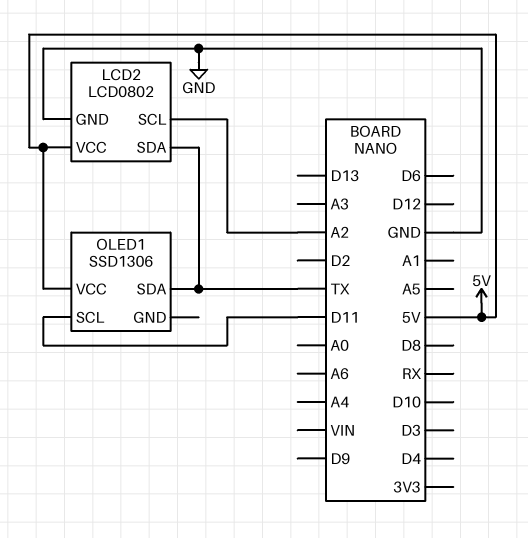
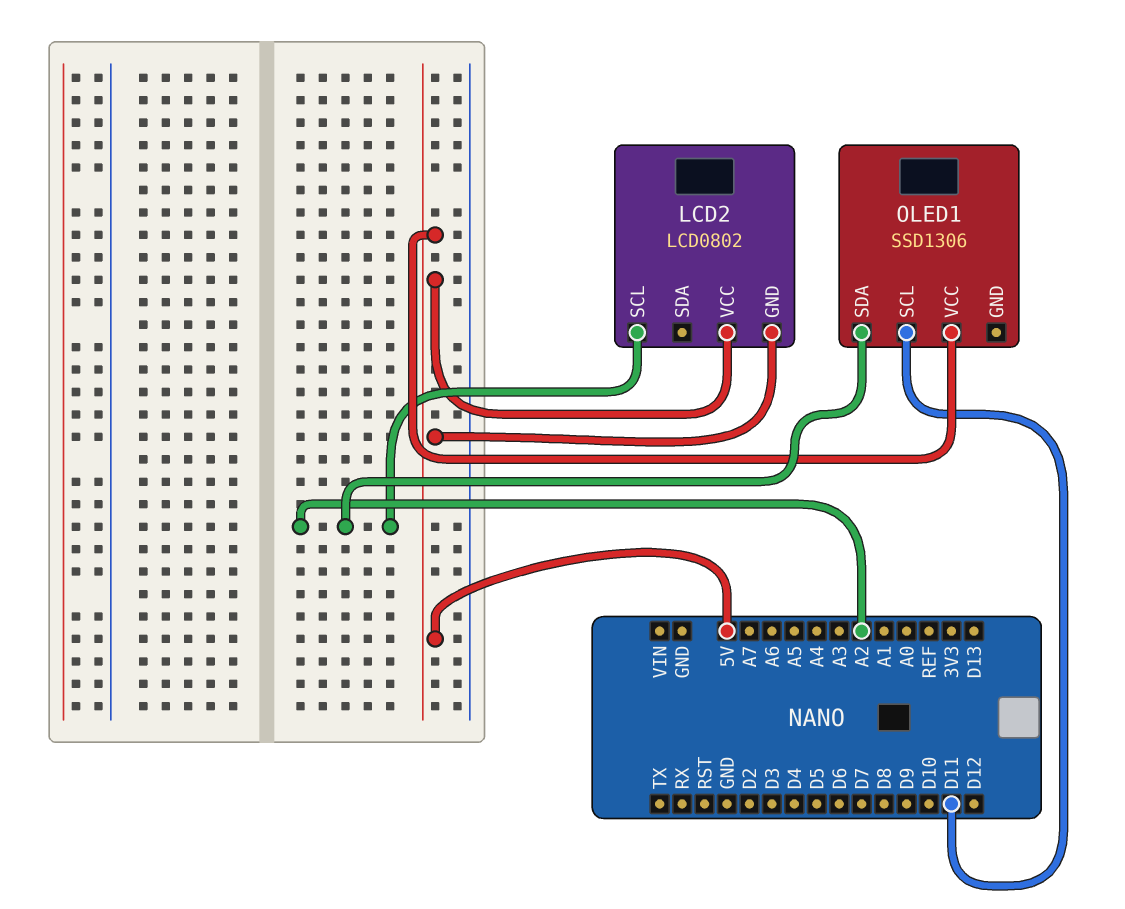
LCD2 pin GND: GND -> 5V
LCD2 pin SDA: TX -> none
OLED1 pin SDA: TX -> A2

